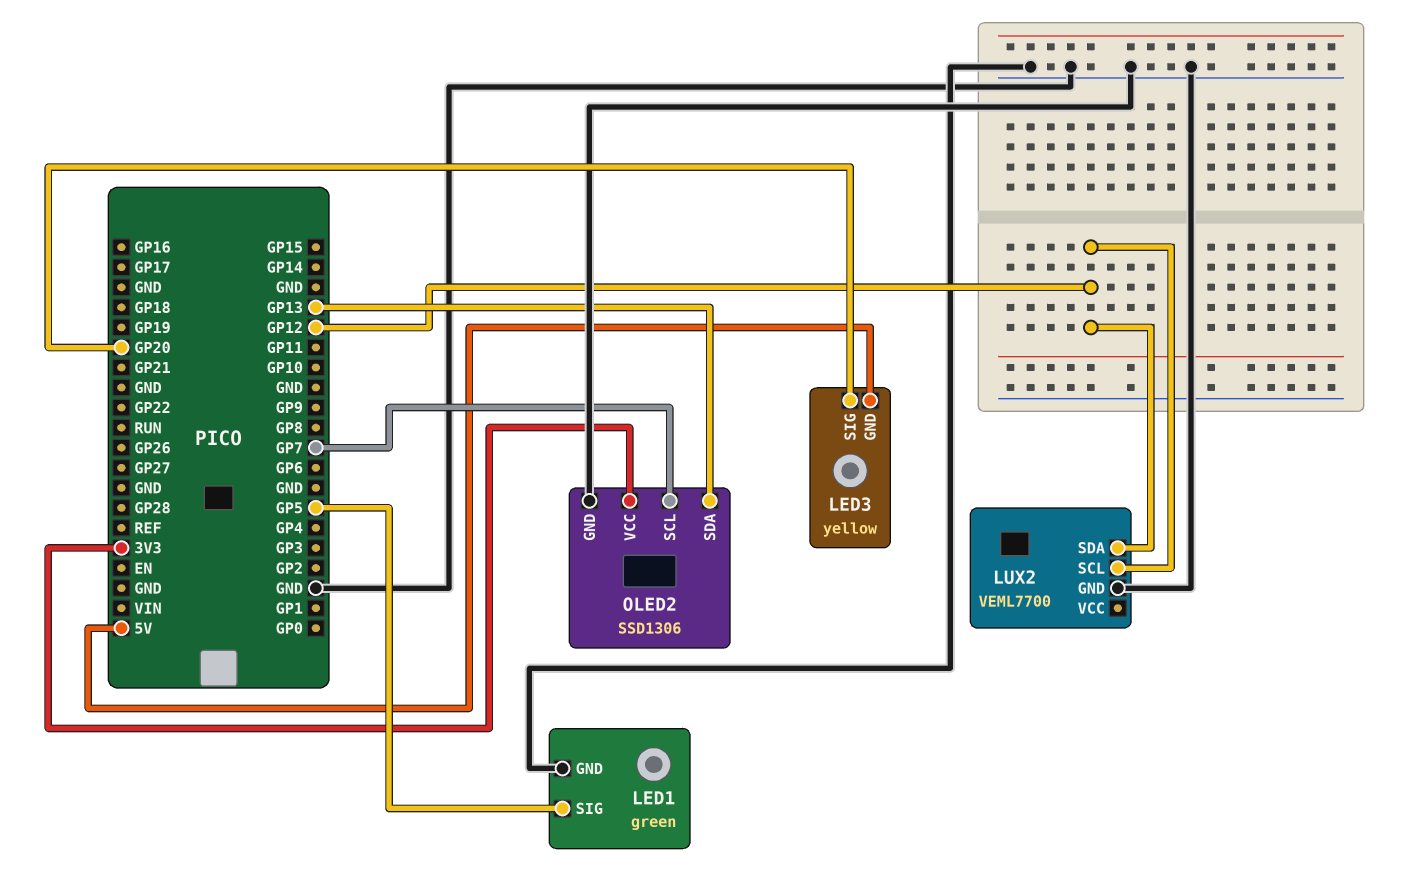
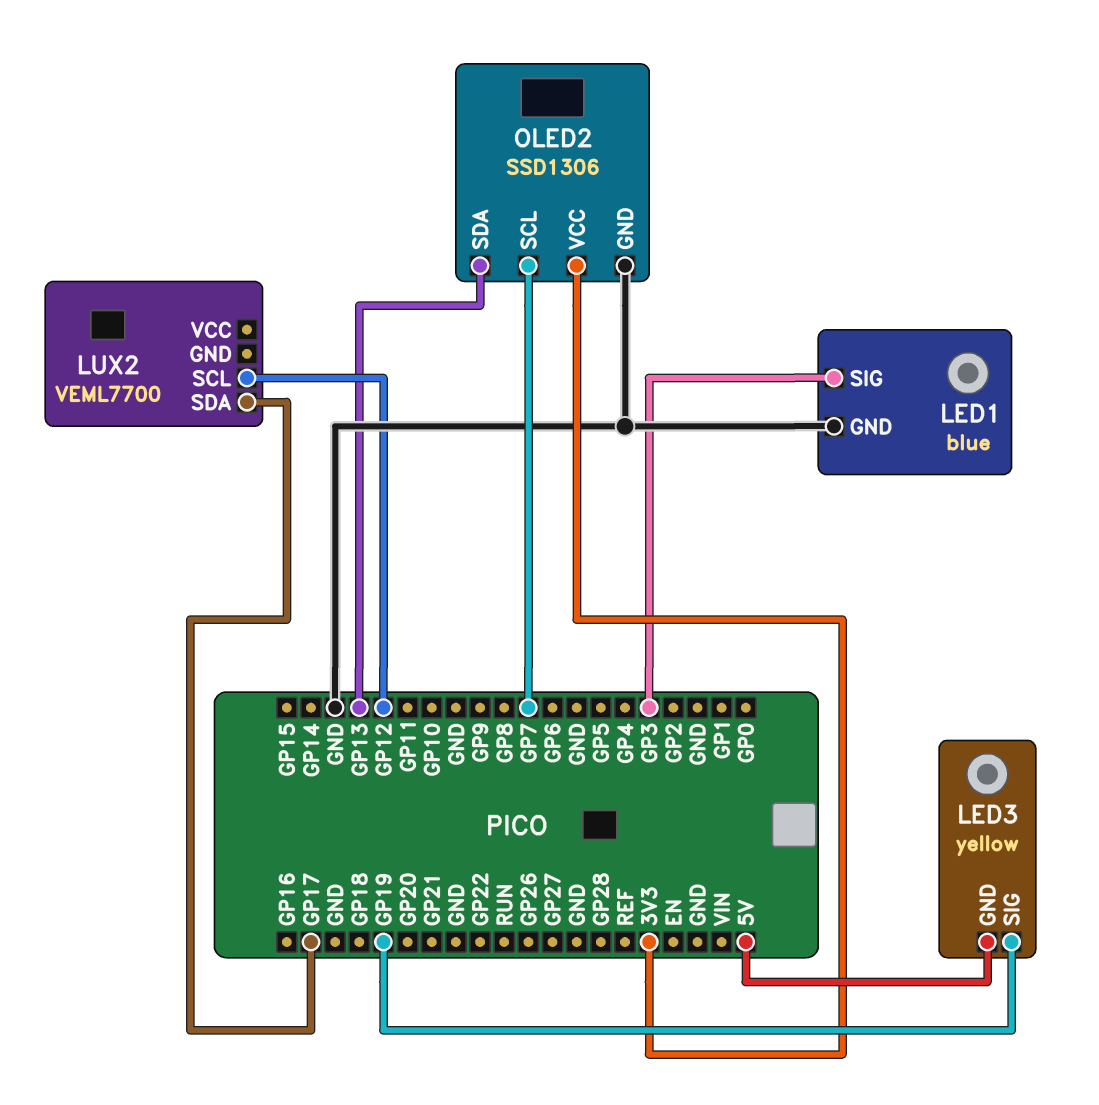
LED1: green -> blue
LED1 pin SIG: GP5 -> GP3
LED3 pin SIG: GP20 -> GP19
LUX2 pin GND: GND -> none
LUX2 pin SDA: GP12 -> GP17

